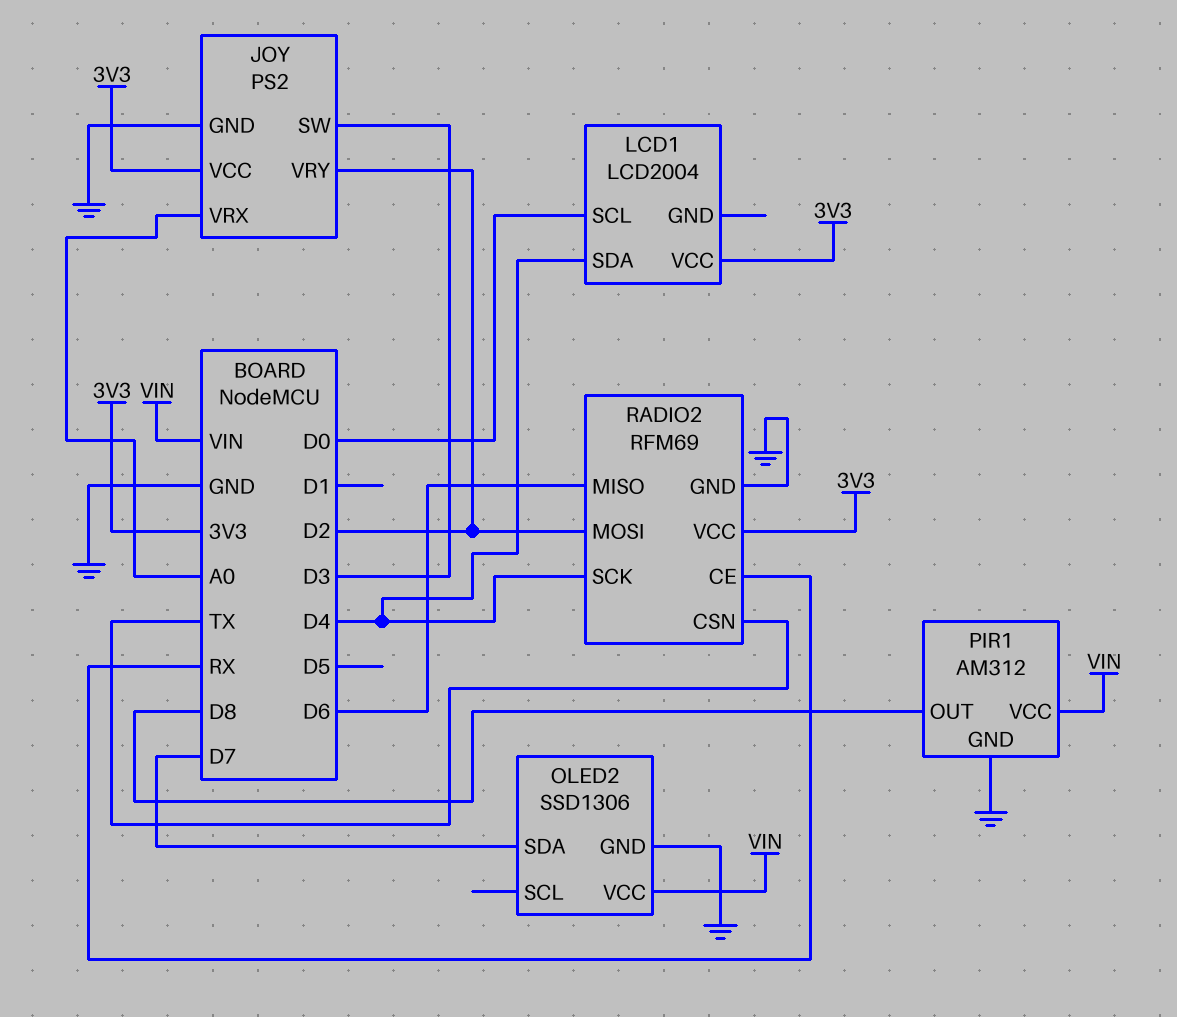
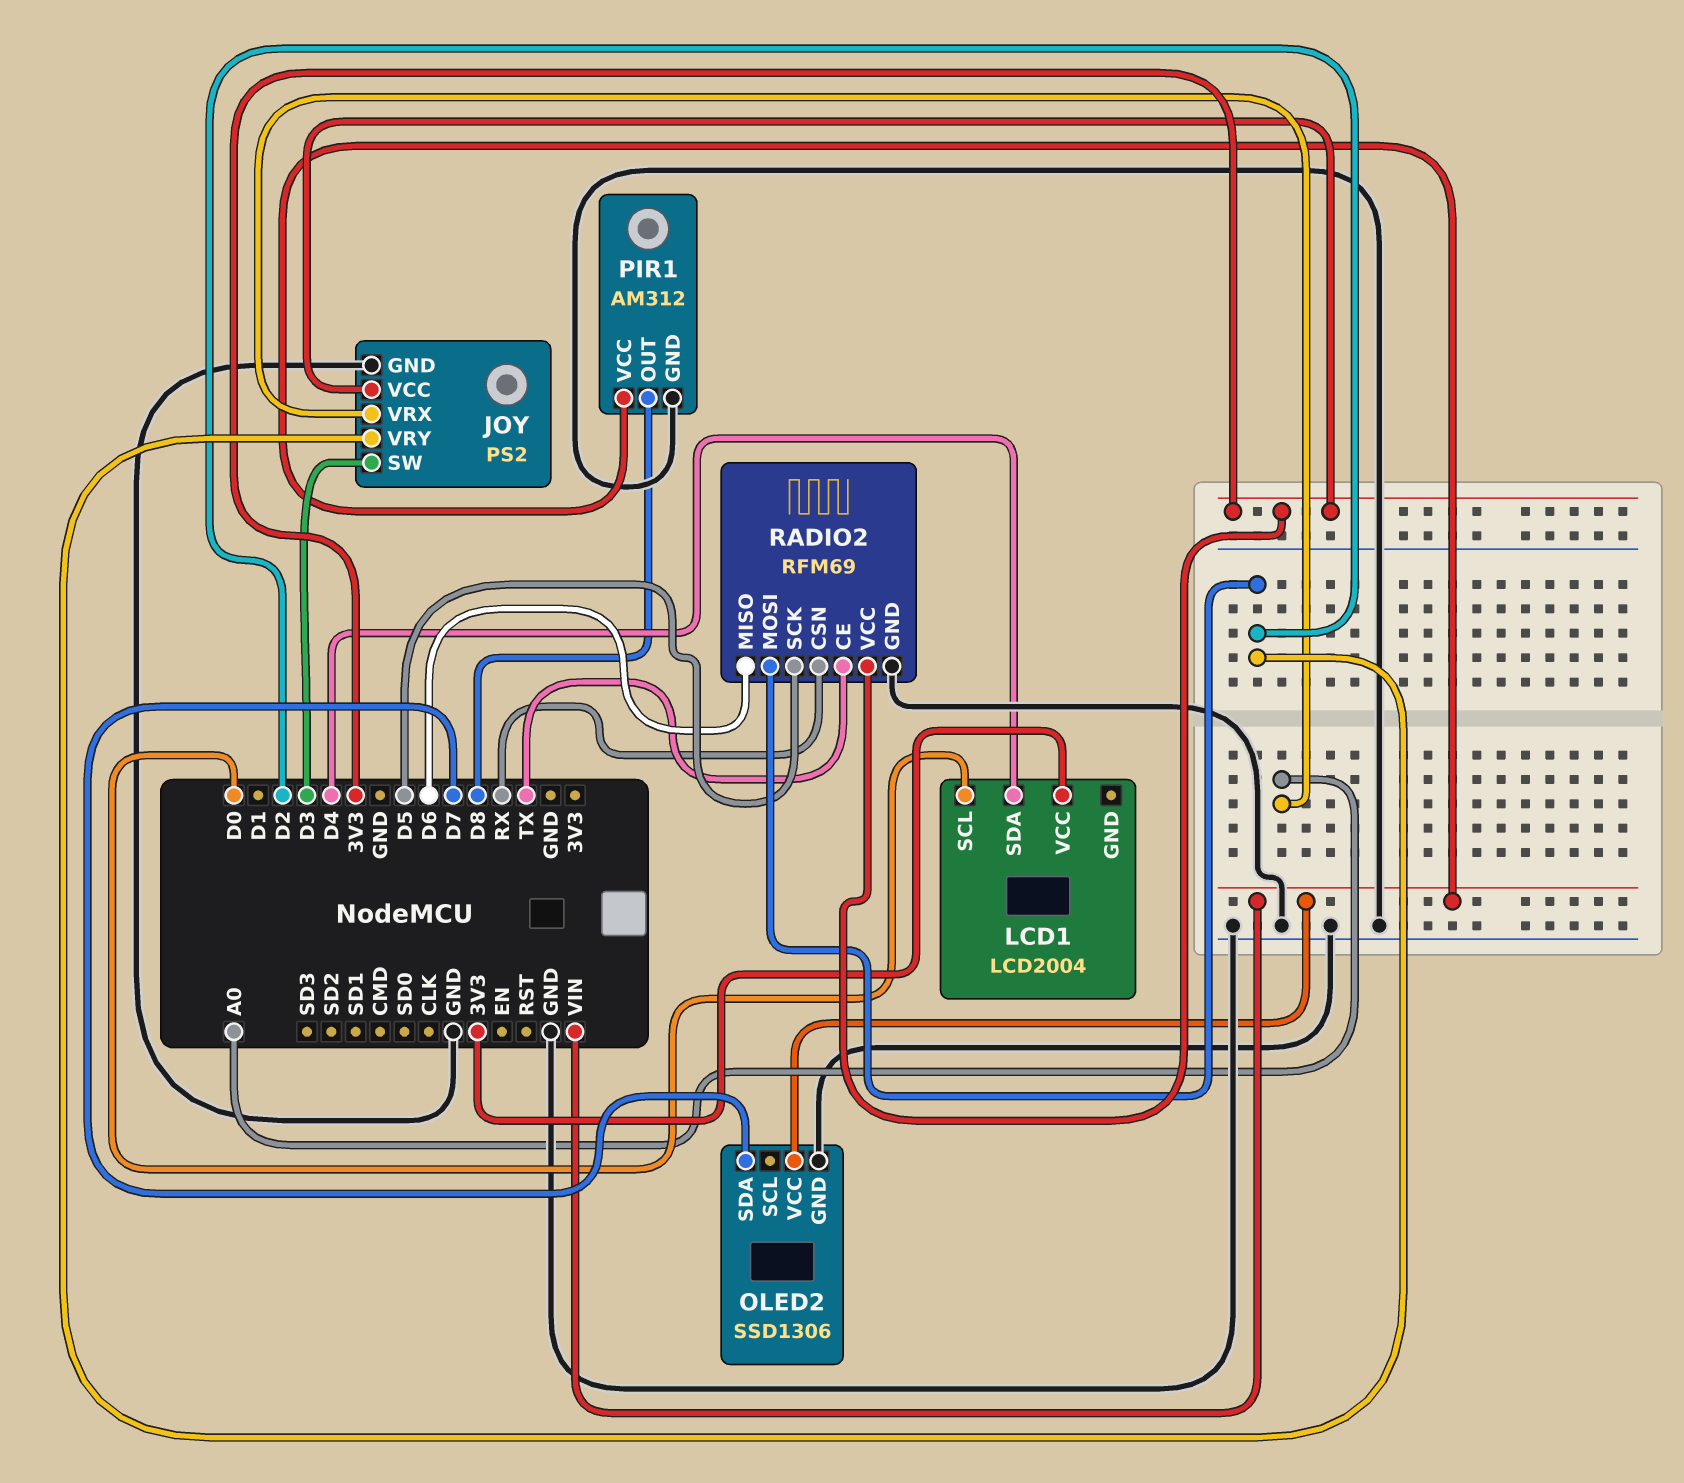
RADIO2 pin CE: RX -> TX
RADIO2 pin CSN: TX -> RX
RADIO2 pin SCK: D4 -> D5

